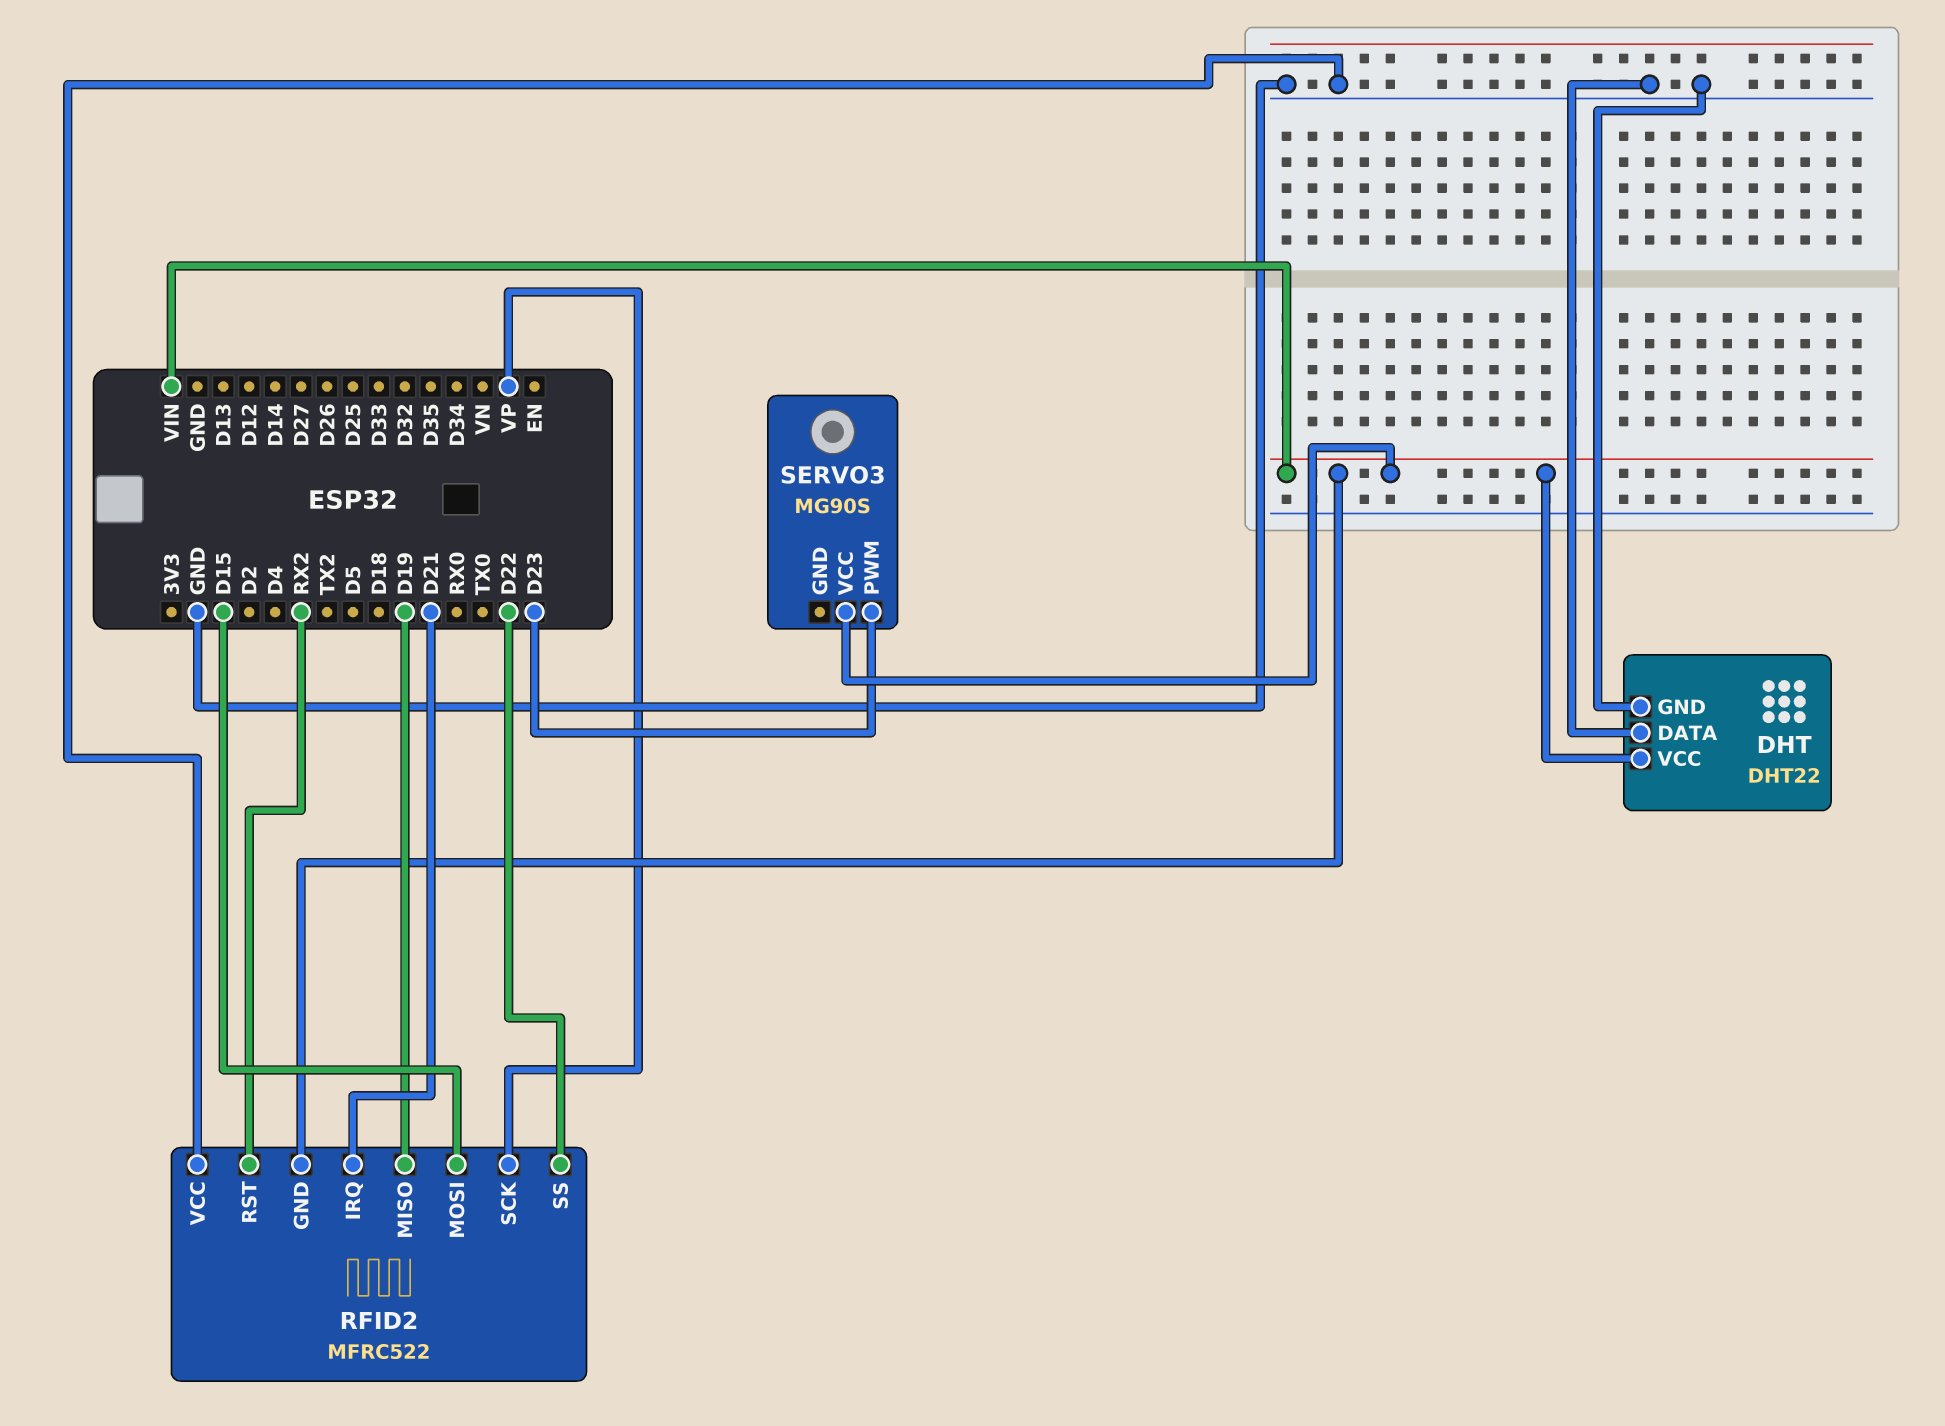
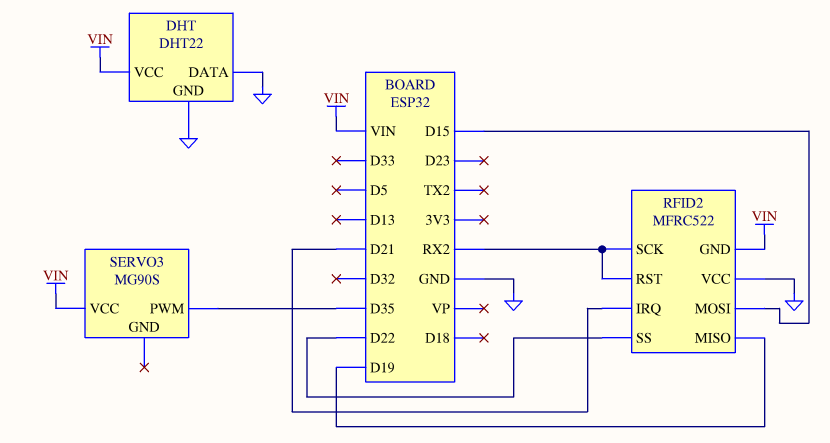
RFID2 pin SCK: VP -> RX2
SERVO3 pin PWM: D23 -> D35

